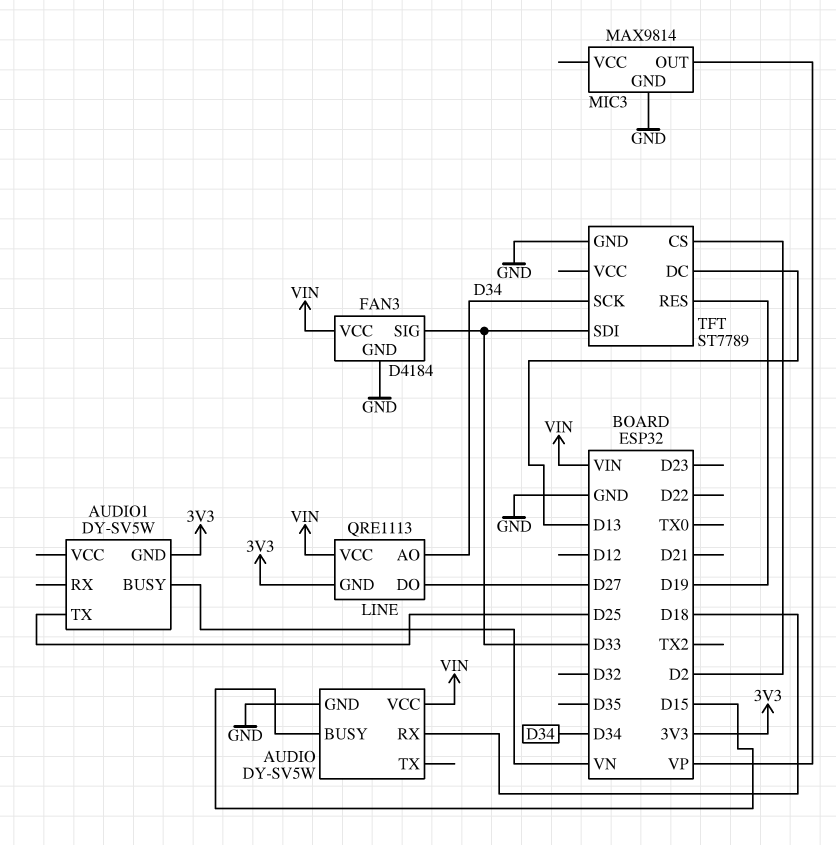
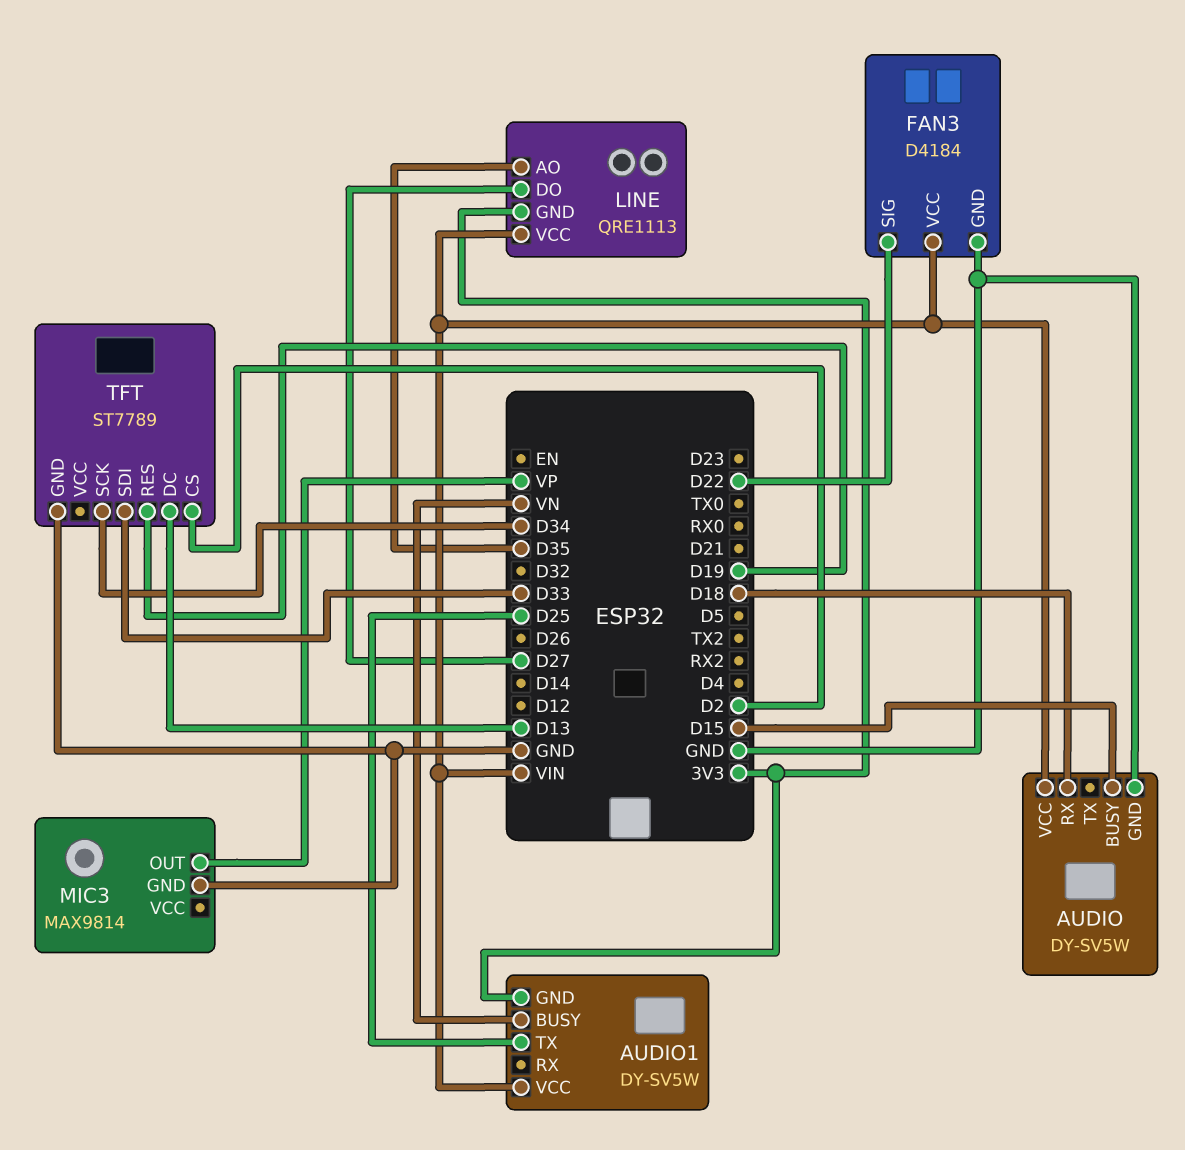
AUDIO1 pin VCC: none -> VIN
FAN3 pin SIG: D33 -> D22
LINE pin AO: D34 -> D35

